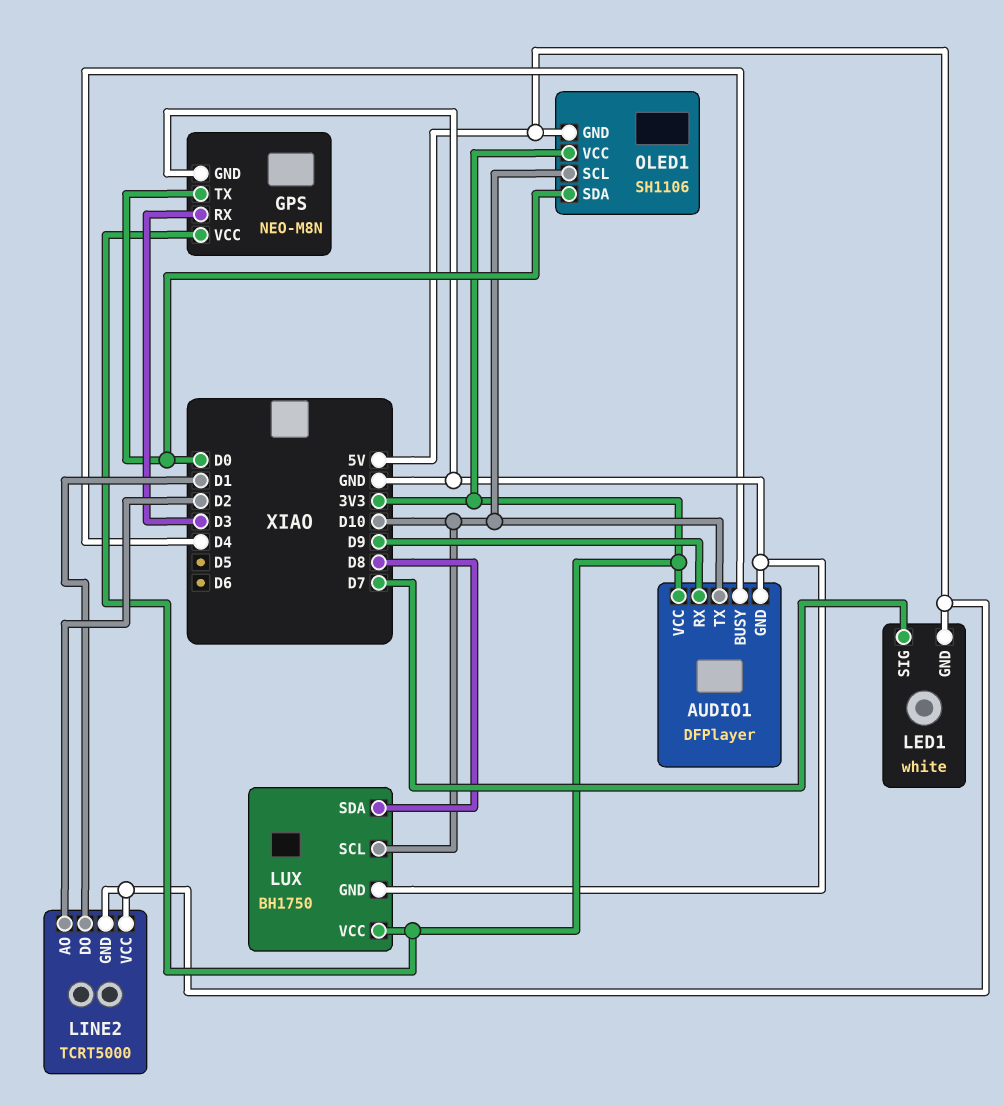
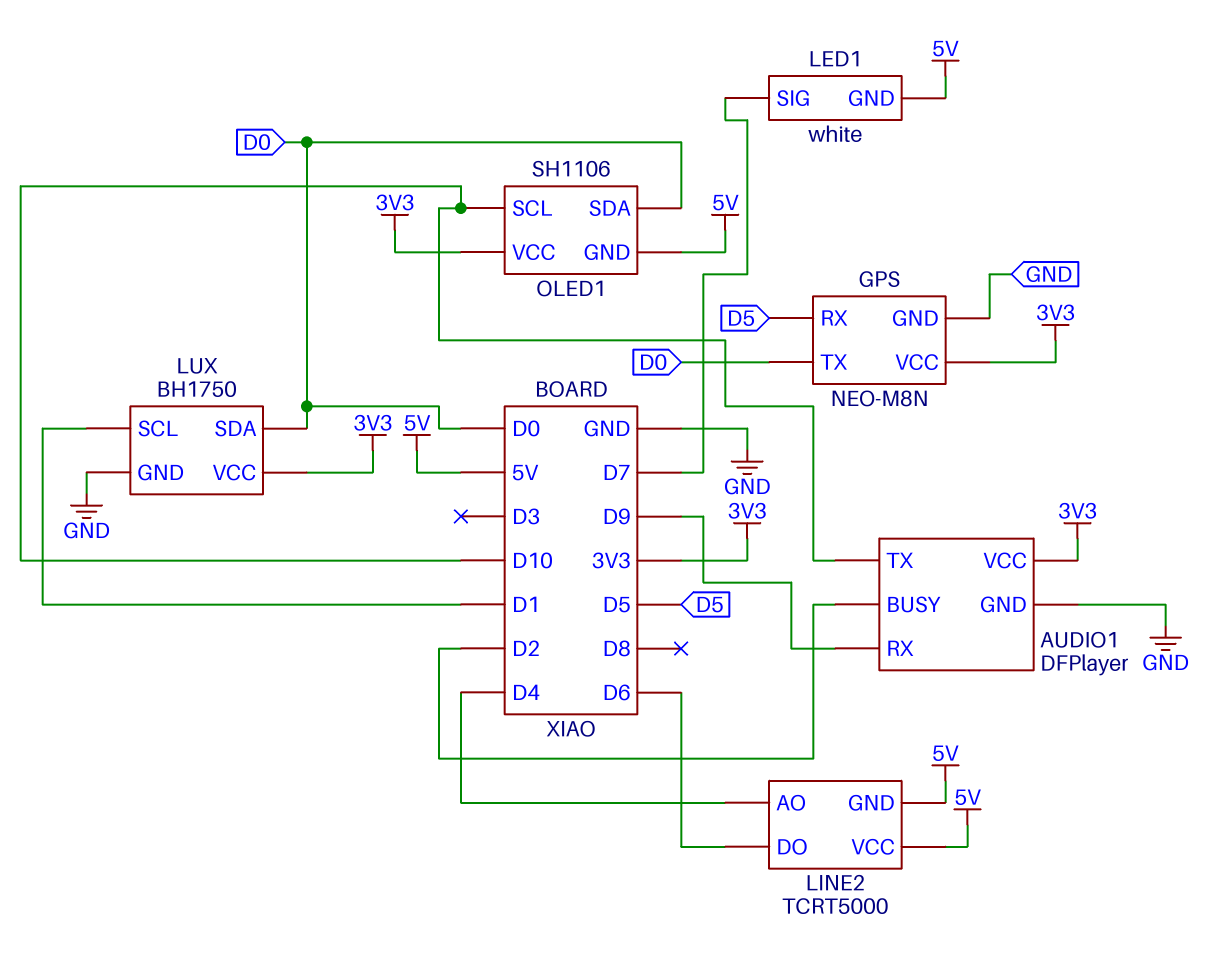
AUDIO1 pin BUSY: D4 -> D2
GPS pin RX: D3 -> D5
LINE2 pin AO: D2 -> D4
LINE2 pin DO: D1 -> D6
LUX pin SCL: D10 -> D1
LUX pin SDA: D8 -> D0

